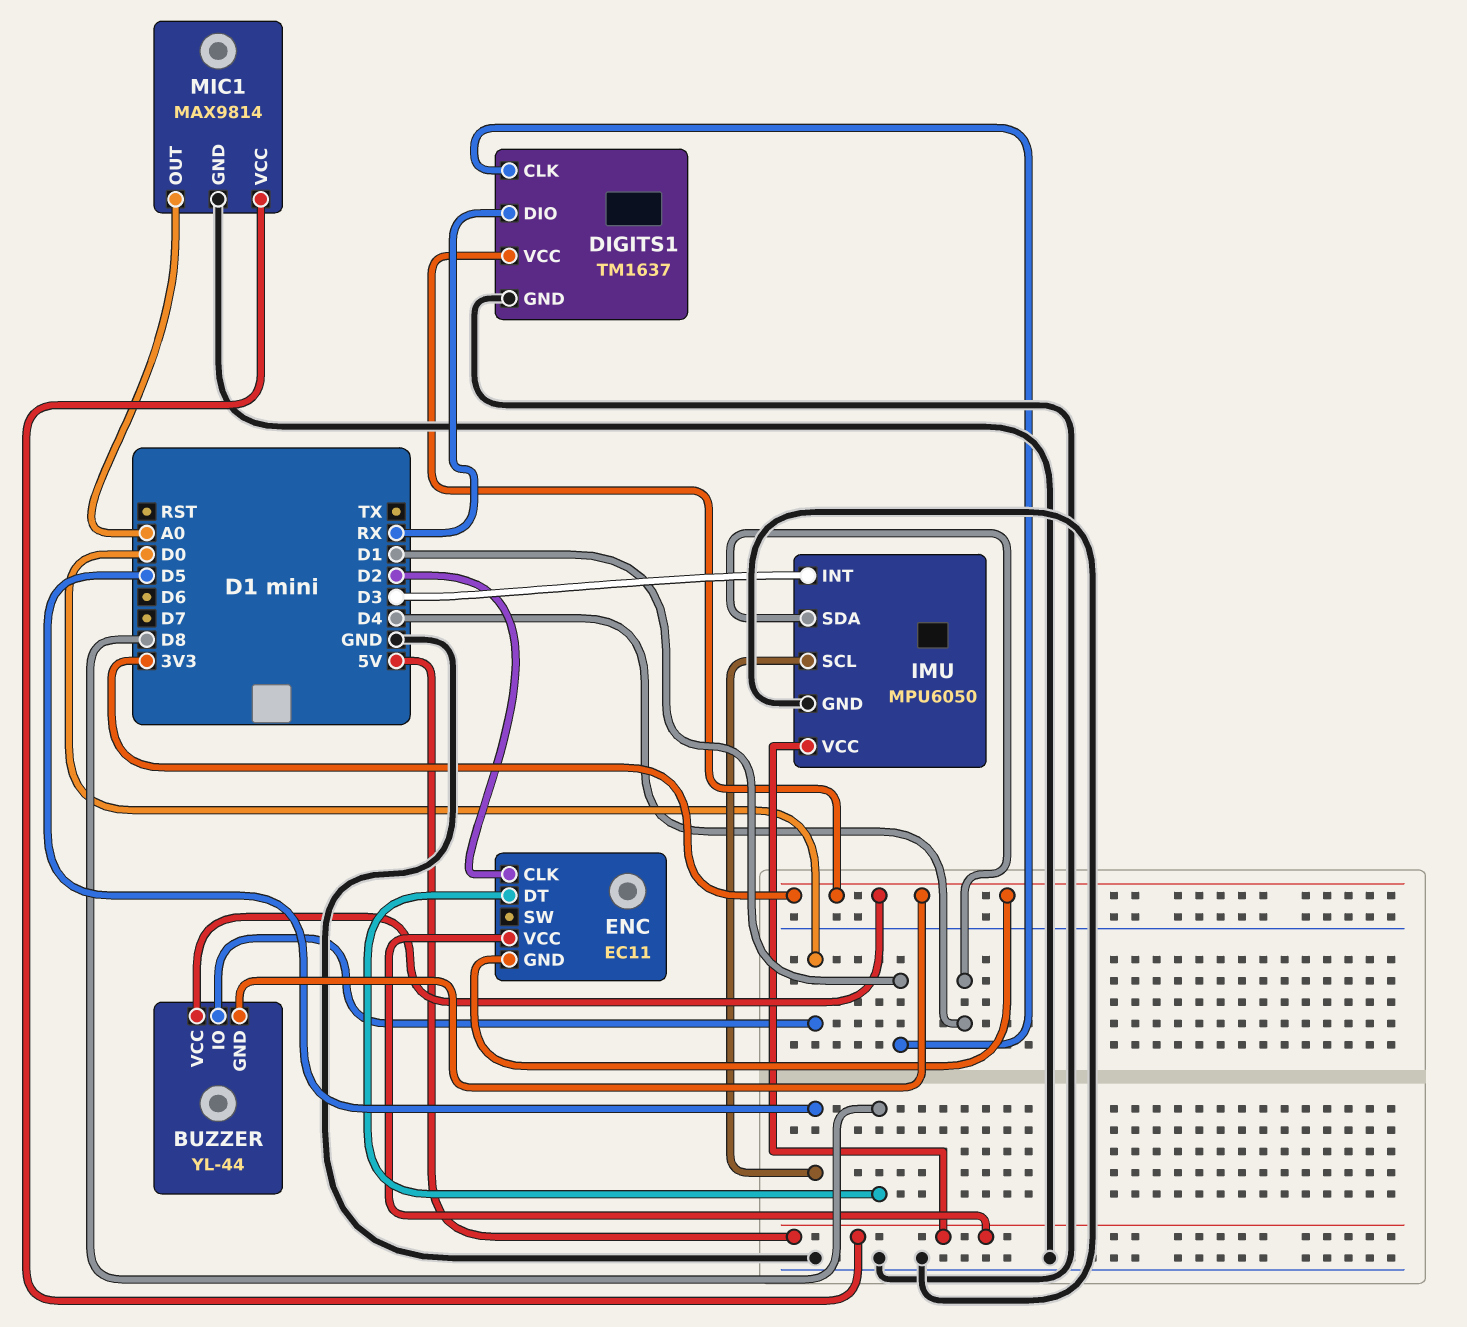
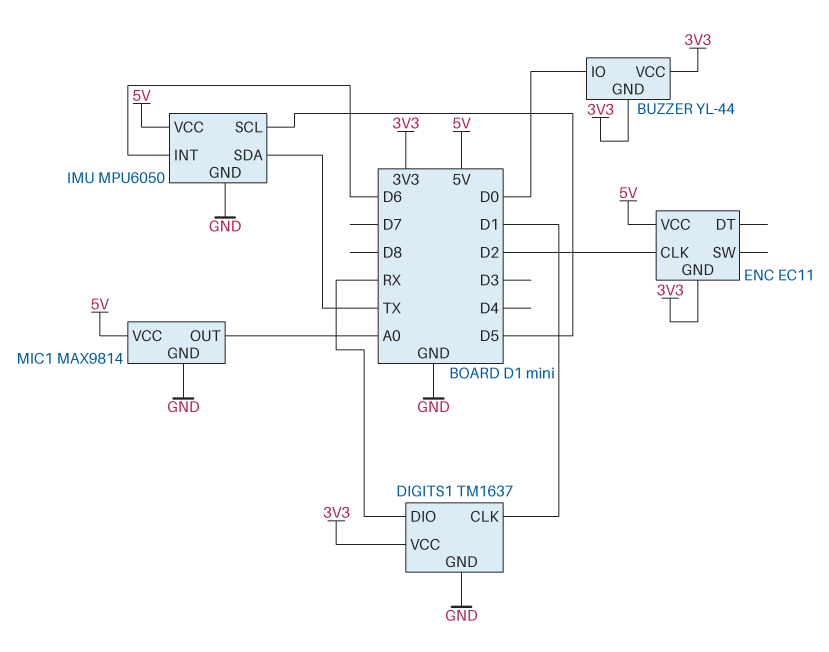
ENC pin DT: D8 -> none
IMU pin INT: D3 -> D6
IMU pin SDA: D4 -> TX

